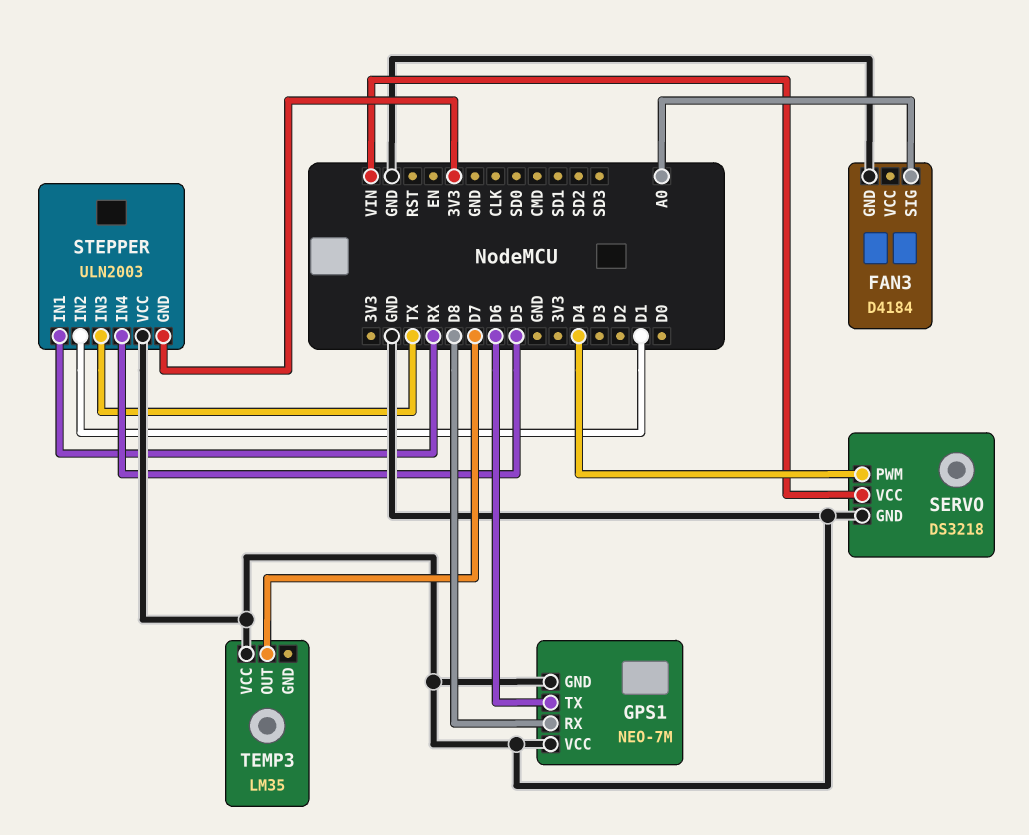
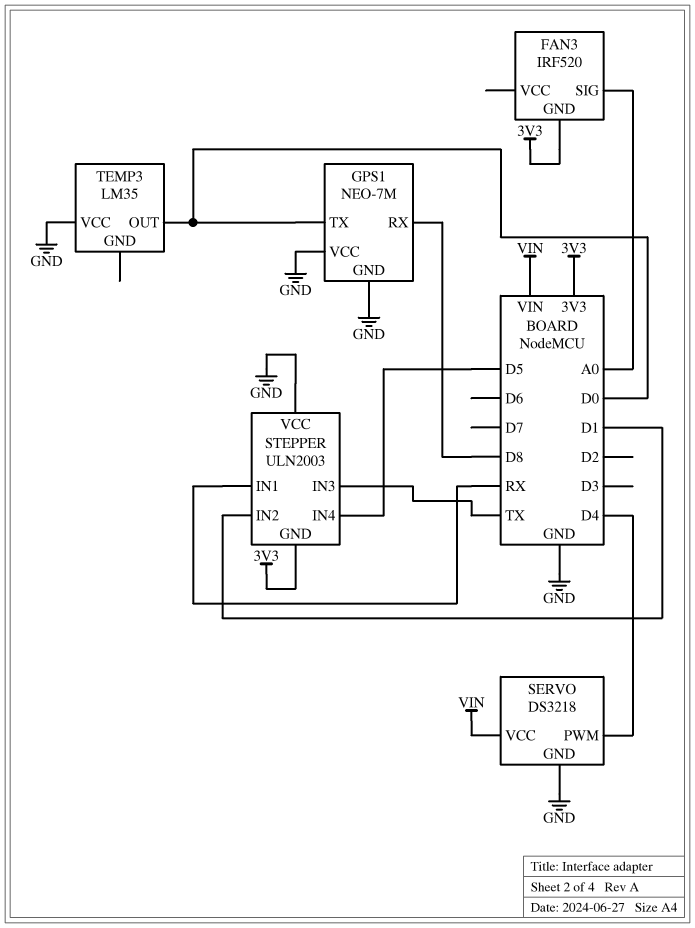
FAN3: D4184 -> IRF520
FAN3 pin GND: GND -> 3V3
GPS1 pin TX: D6 -> D0
TEMP3 pin OUT: D7 -> D0

